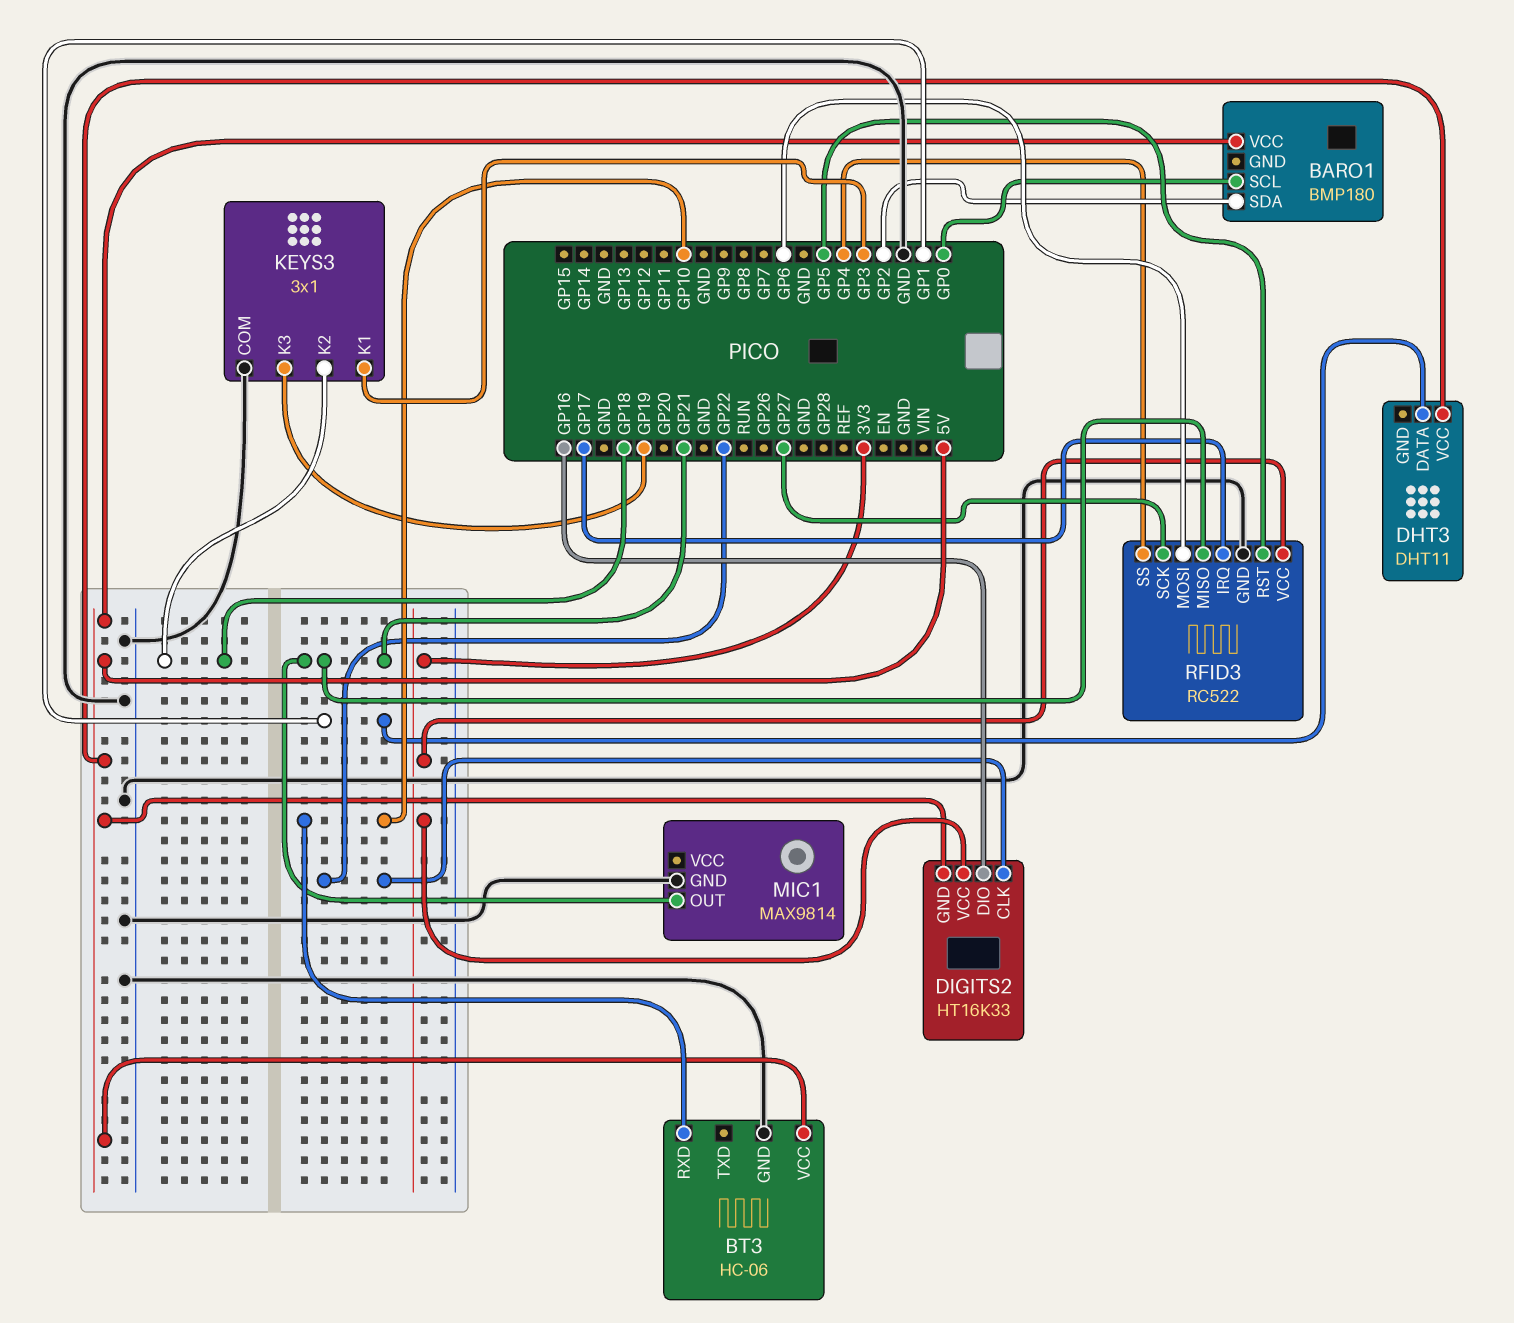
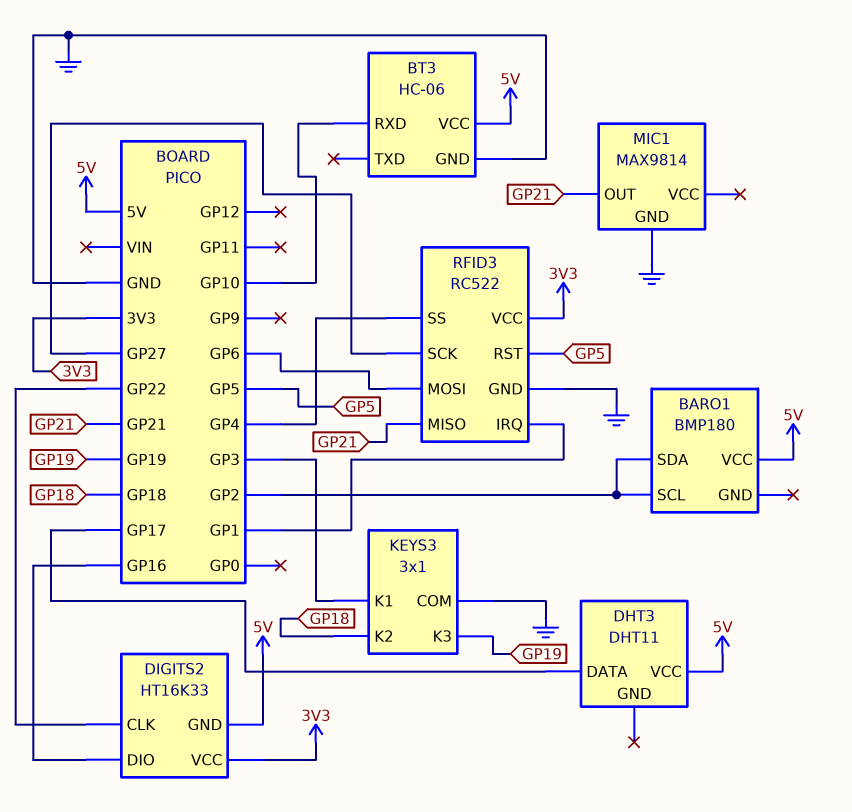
BARO1 pin SCL: GP0 -> GP2
DHT3 pin DATA: GP1 -> GP17
RFID3 pin IRQ: GP17 -> GP1

